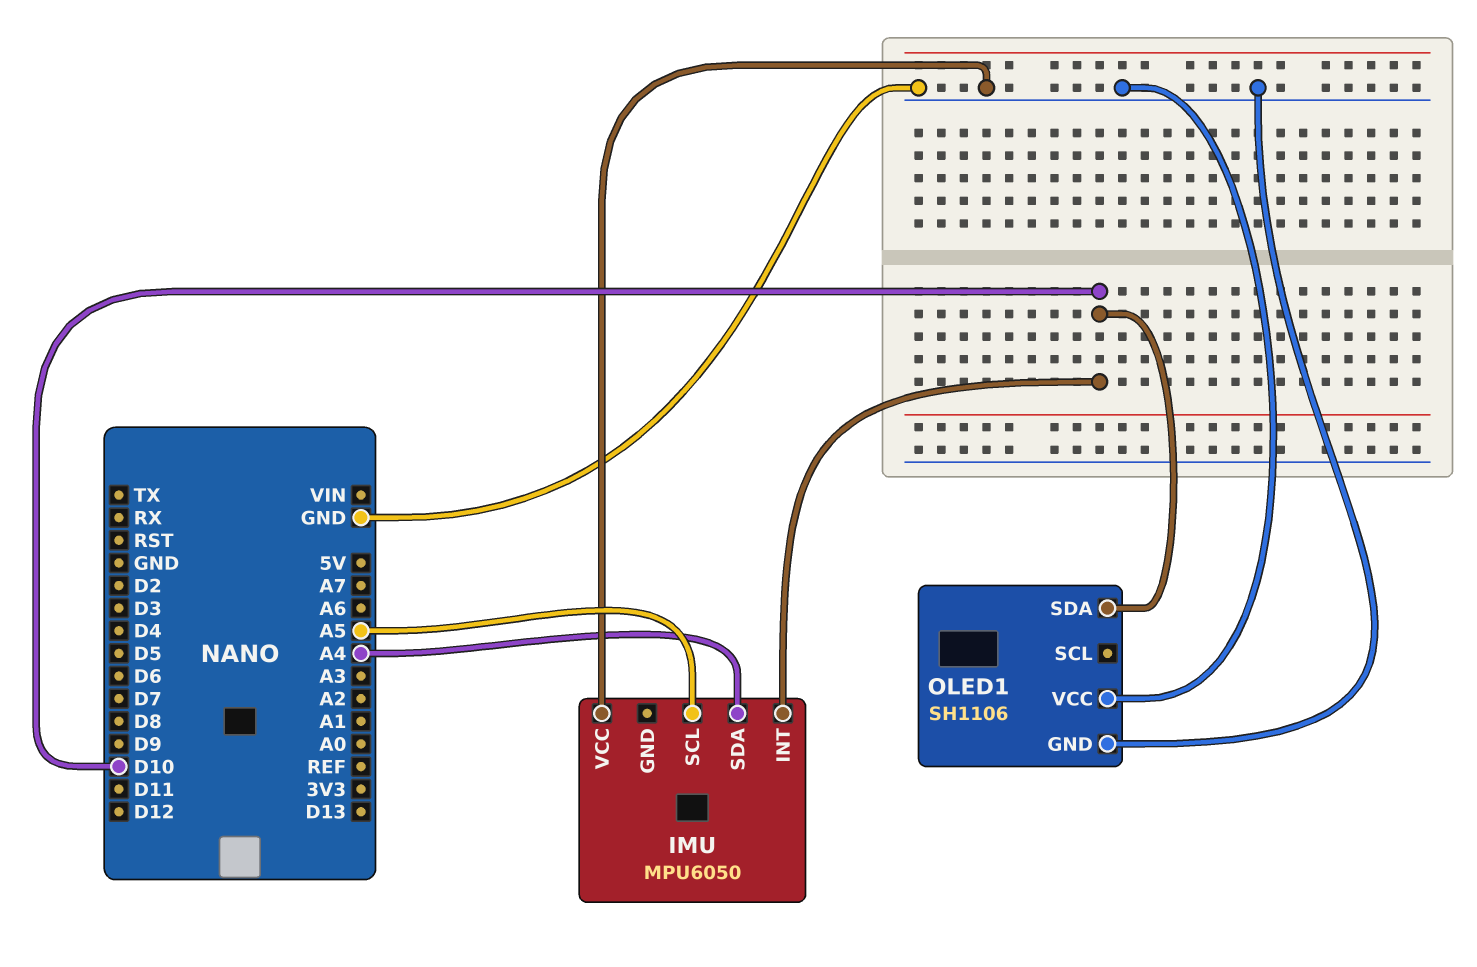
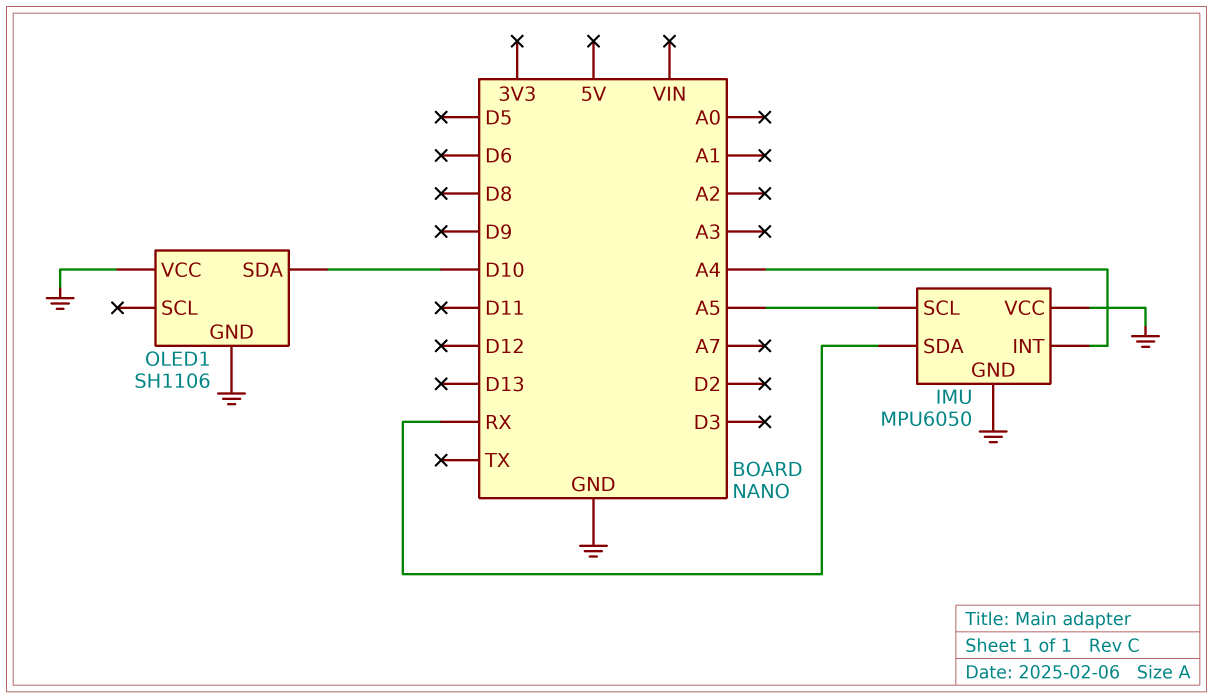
IMU pin GND: none -> GND
IMU pin INT: D10 -> A4
IMU pin SDA: A4 -> RX

